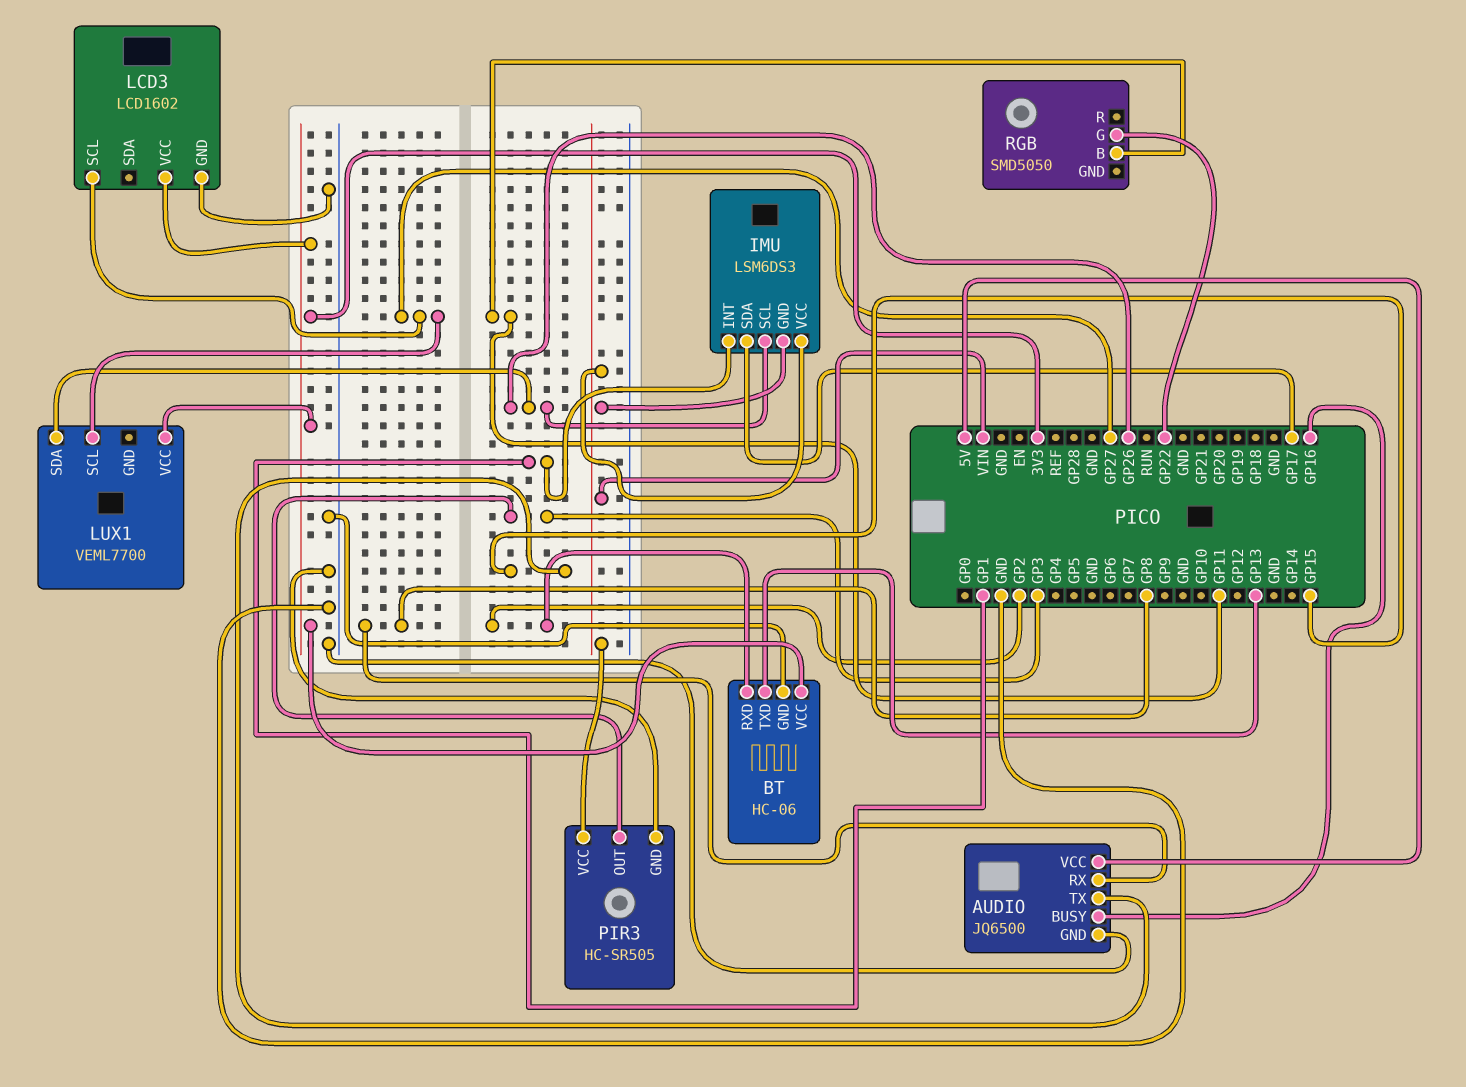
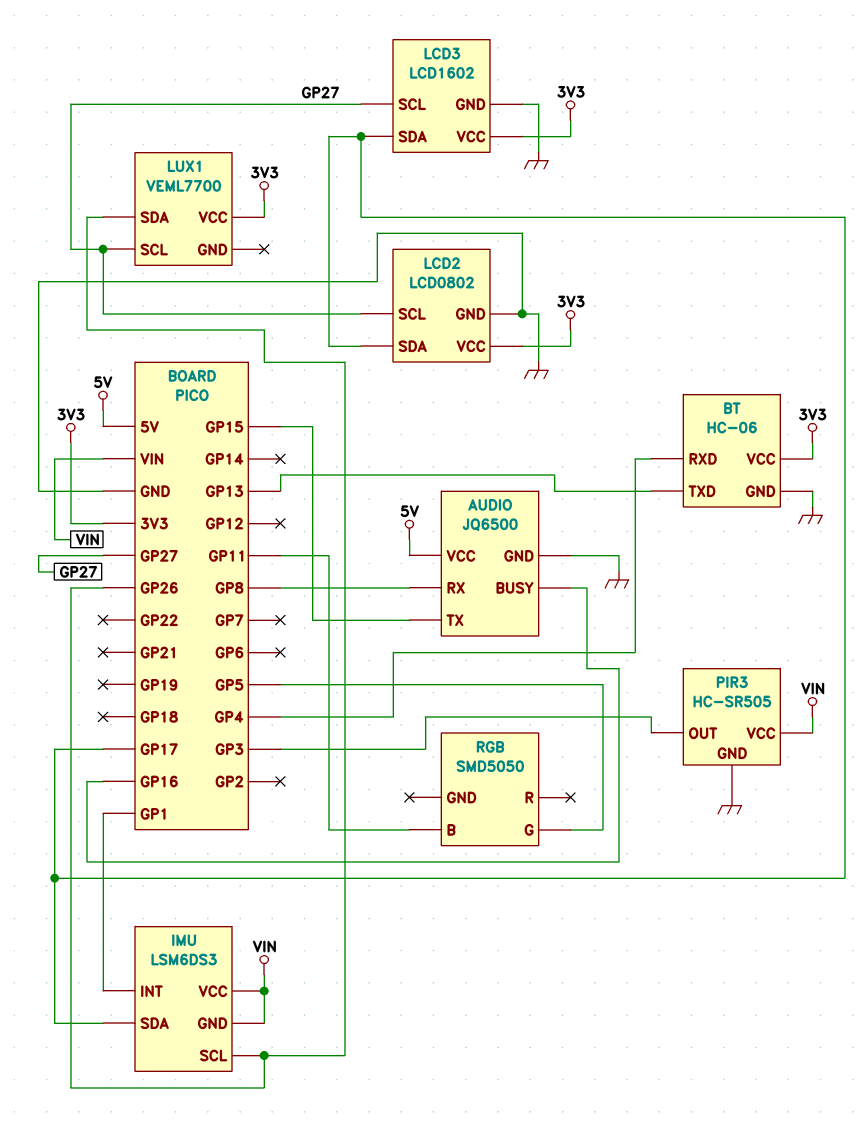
BT pin RXD: GP2 -> GP4
LCD2: none -> LCD0802
LCD2 pin GND: none -> GND
LCD2 pin SCL: none -> GP27
LCD2 pin SDA: none -> GP17
LCD2 pin VCC: none -> 3V3
LCD3 pin SDA: none -> GP17
RGB pin G: GP22 -> GP5

